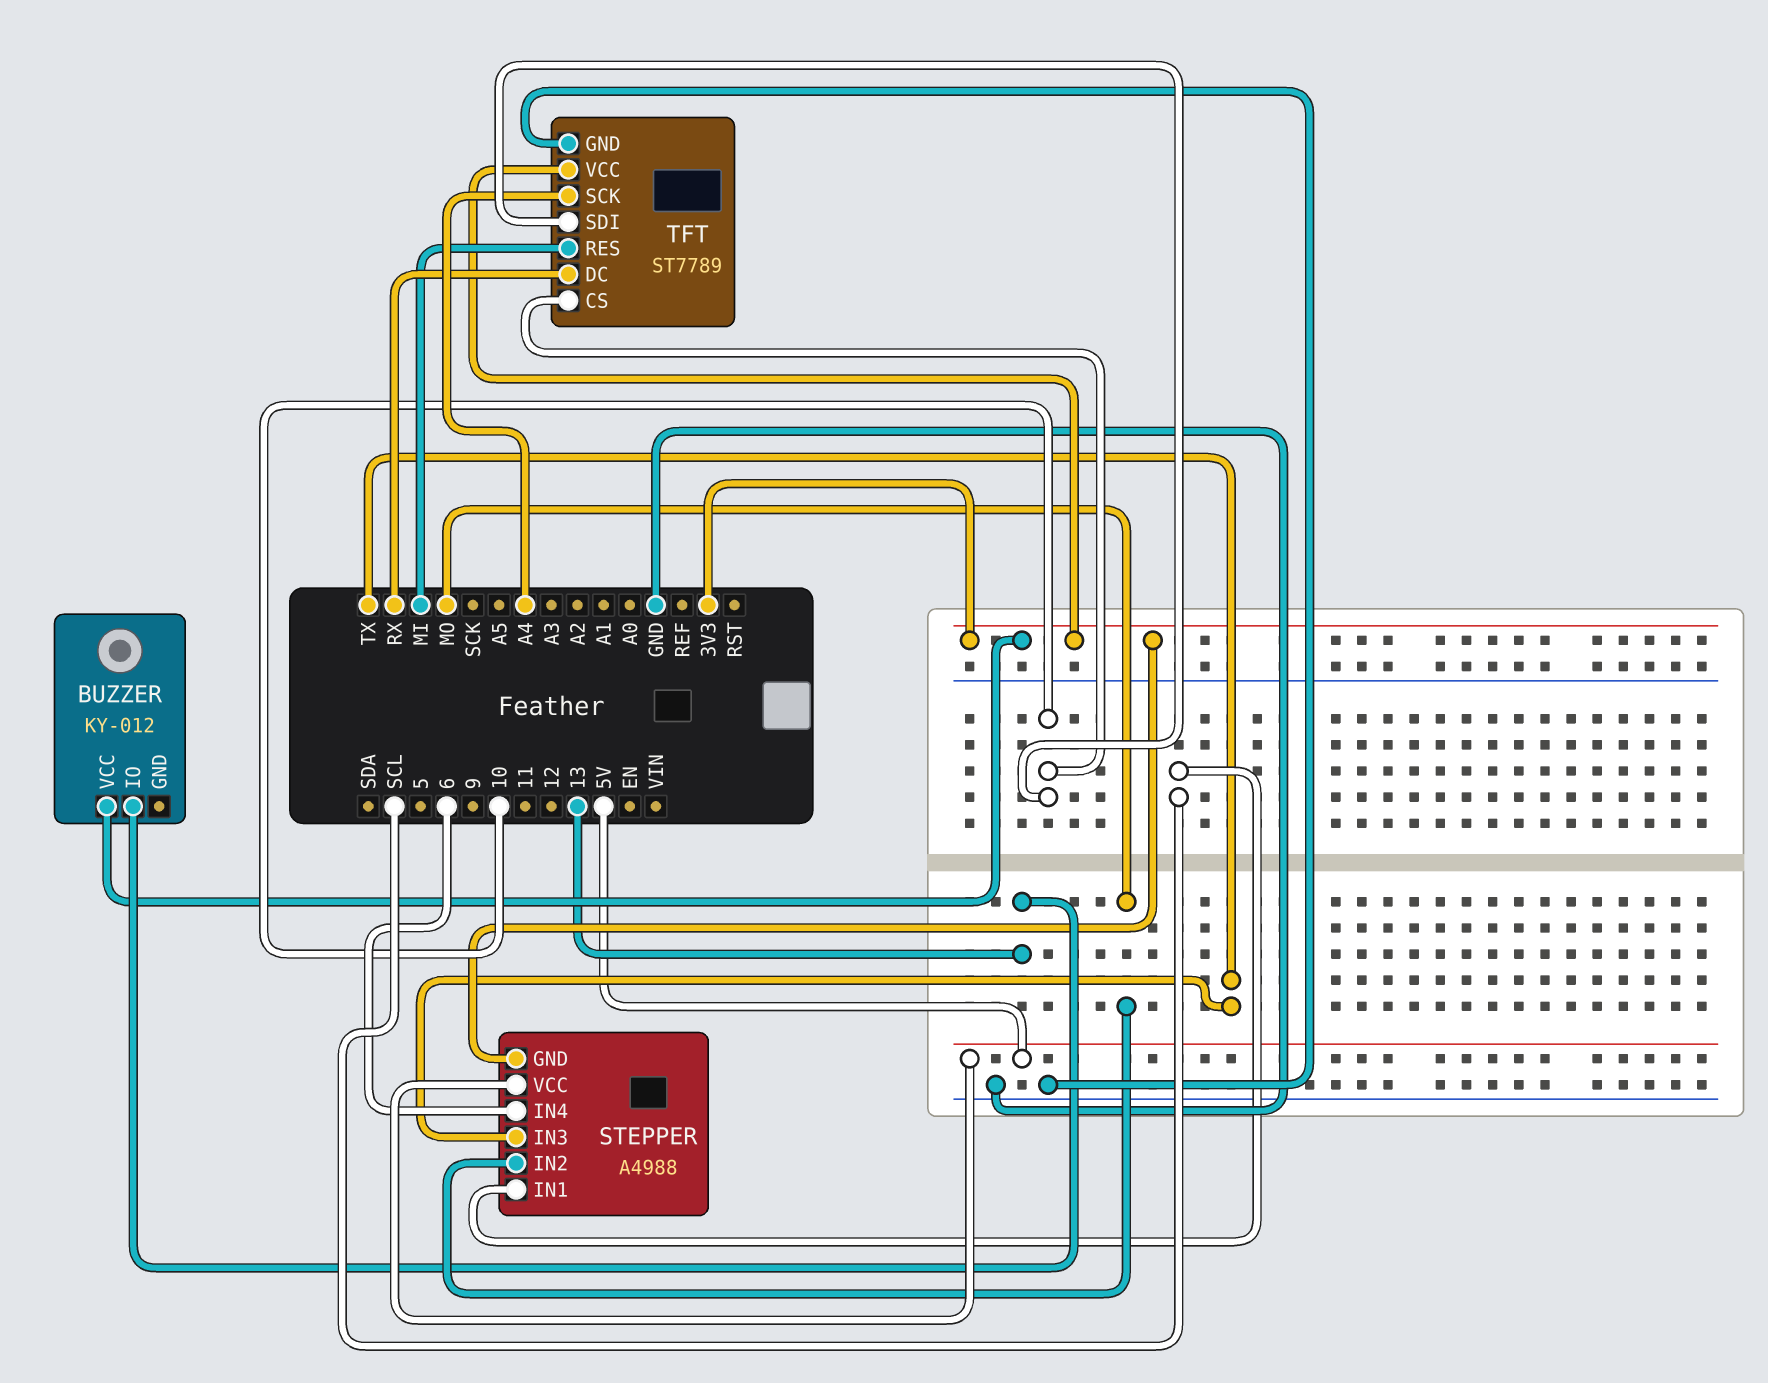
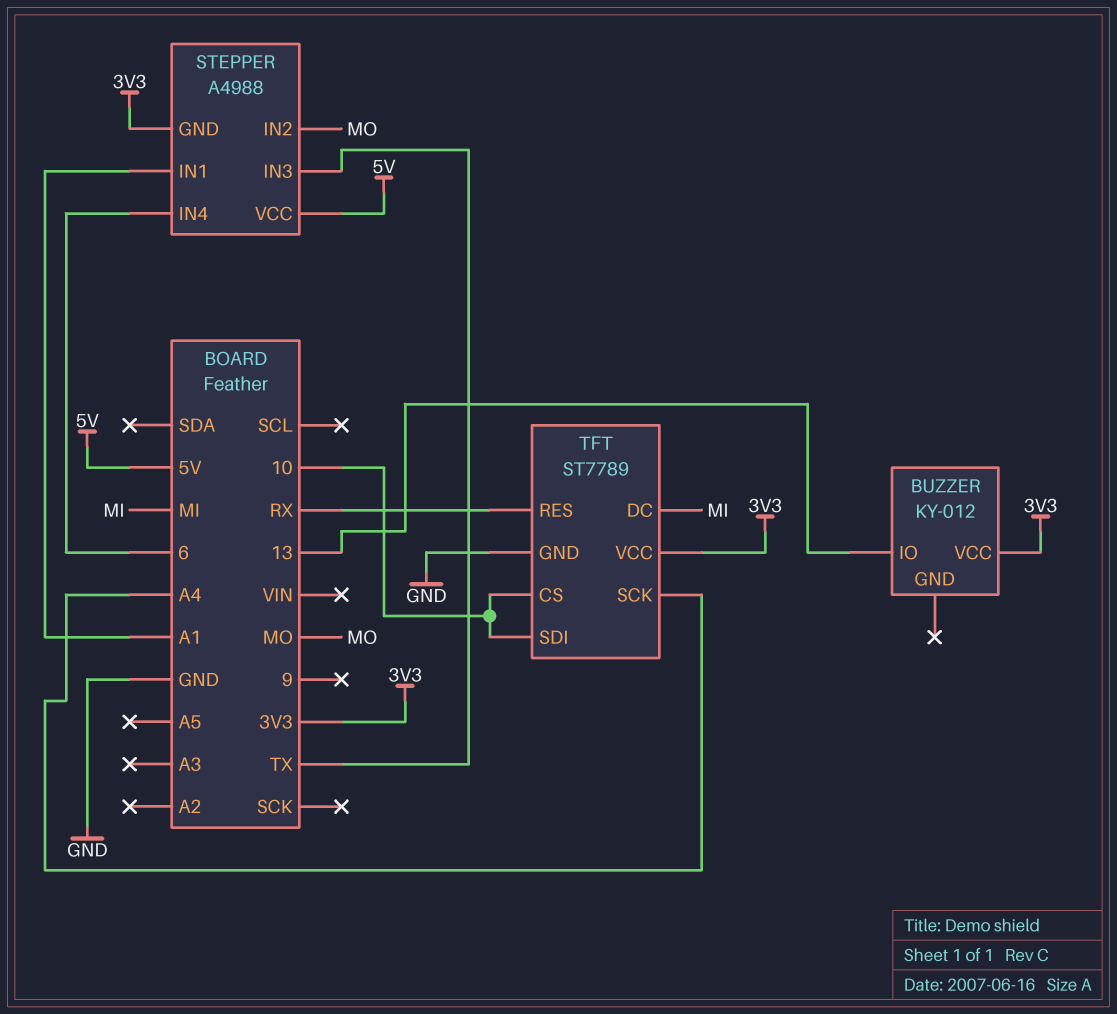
STEPPER pin IN1: SCL -> A1
TFT pin DC: RX -> MI
TFT pin RES: MI -> RX

